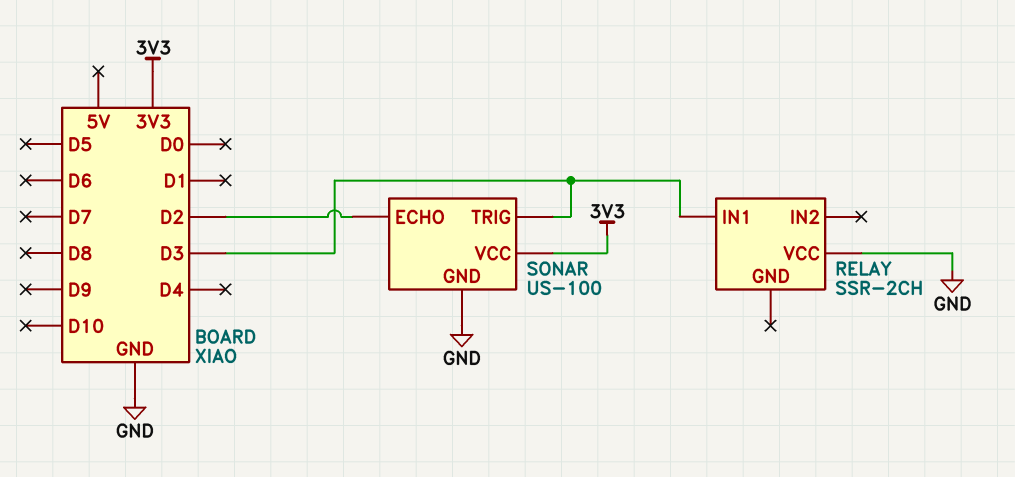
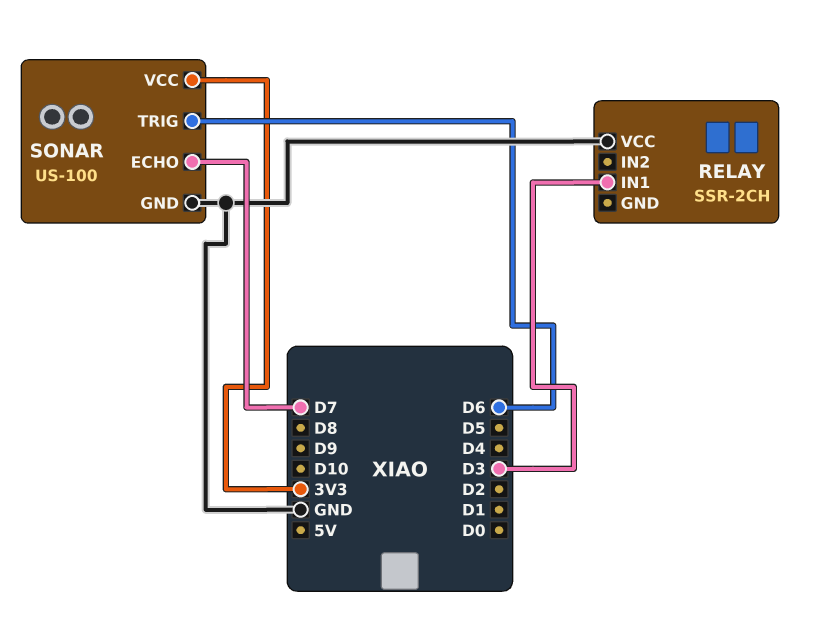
SONAR pin ECHO: D2 -> D7
SONAR pin TRIG: D3 -> D6

